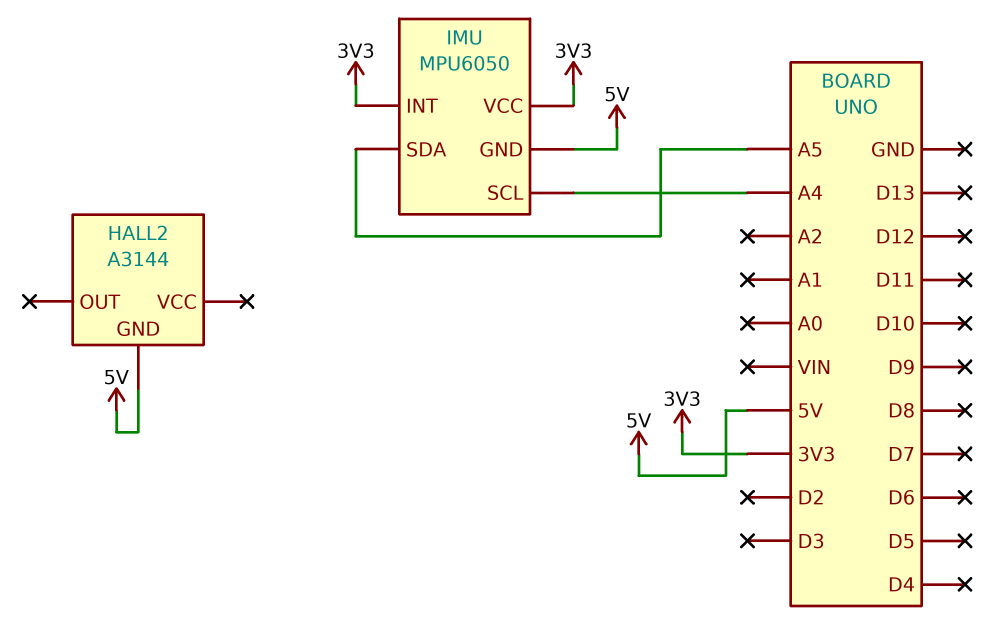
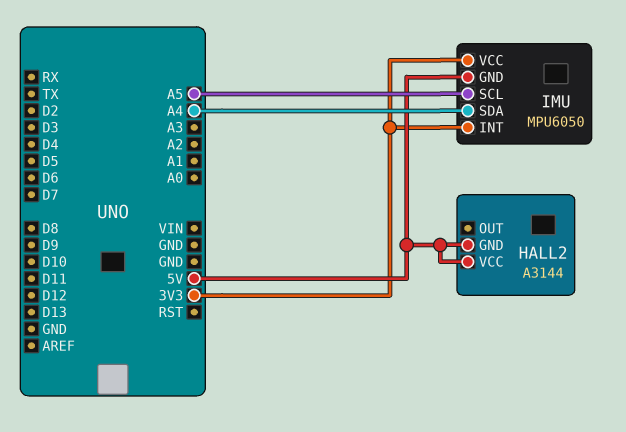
HALL2 pin VCC: none -> 5V
IMU pin SCL: A4 -> A5
IMU pin SDA: A5 -> A4

